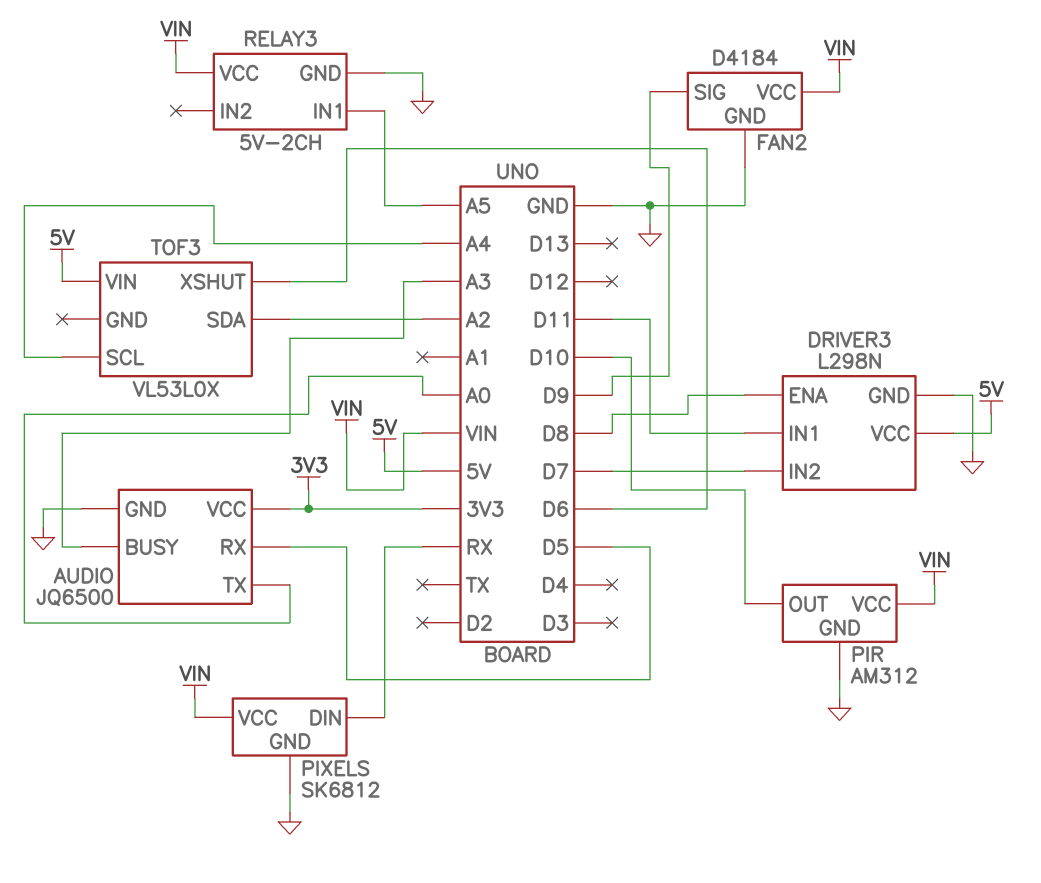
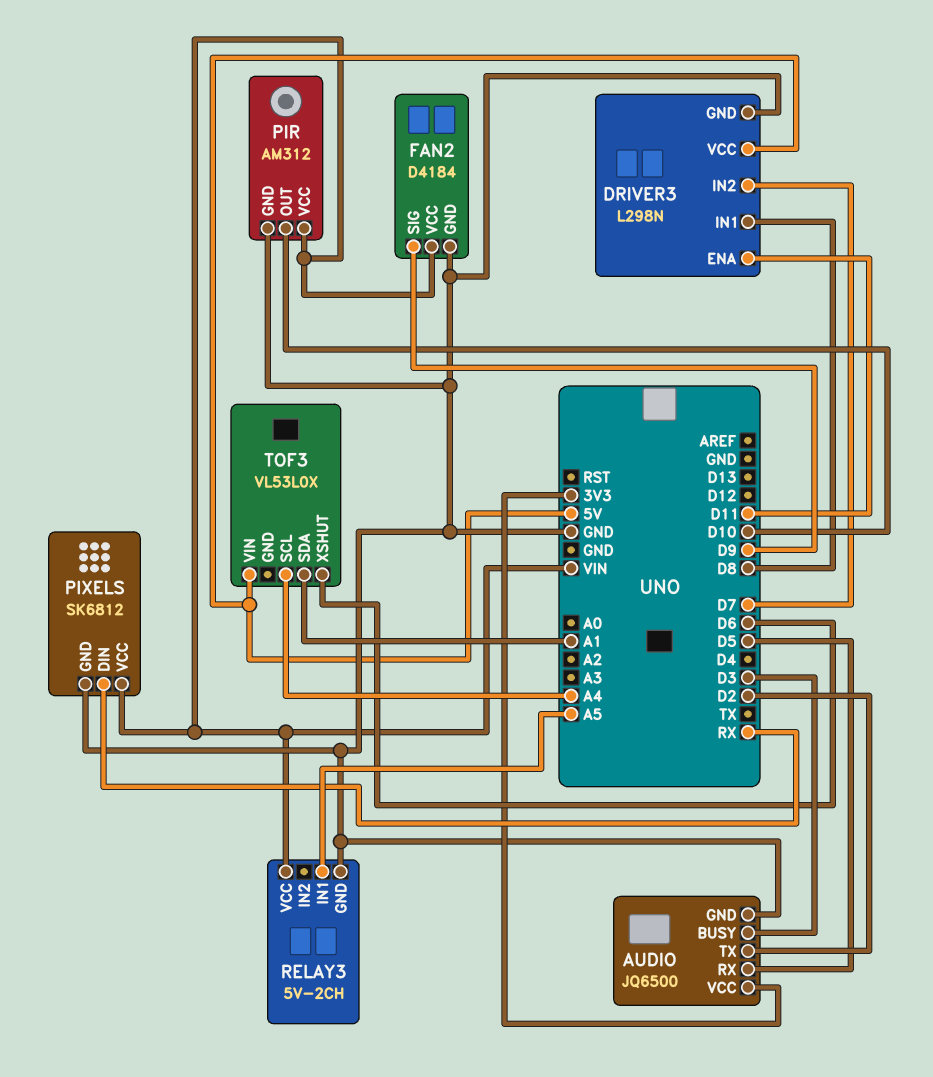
AUDIO pin BUSY: A3 -> D3
AUDIO pin TX: A0 -> D2
DRIVER3 pin ENA: D8 -> D11
DRIVER3 pin IN1: D11 -> D8
TOF3 pin SDA: A2 -> A1

